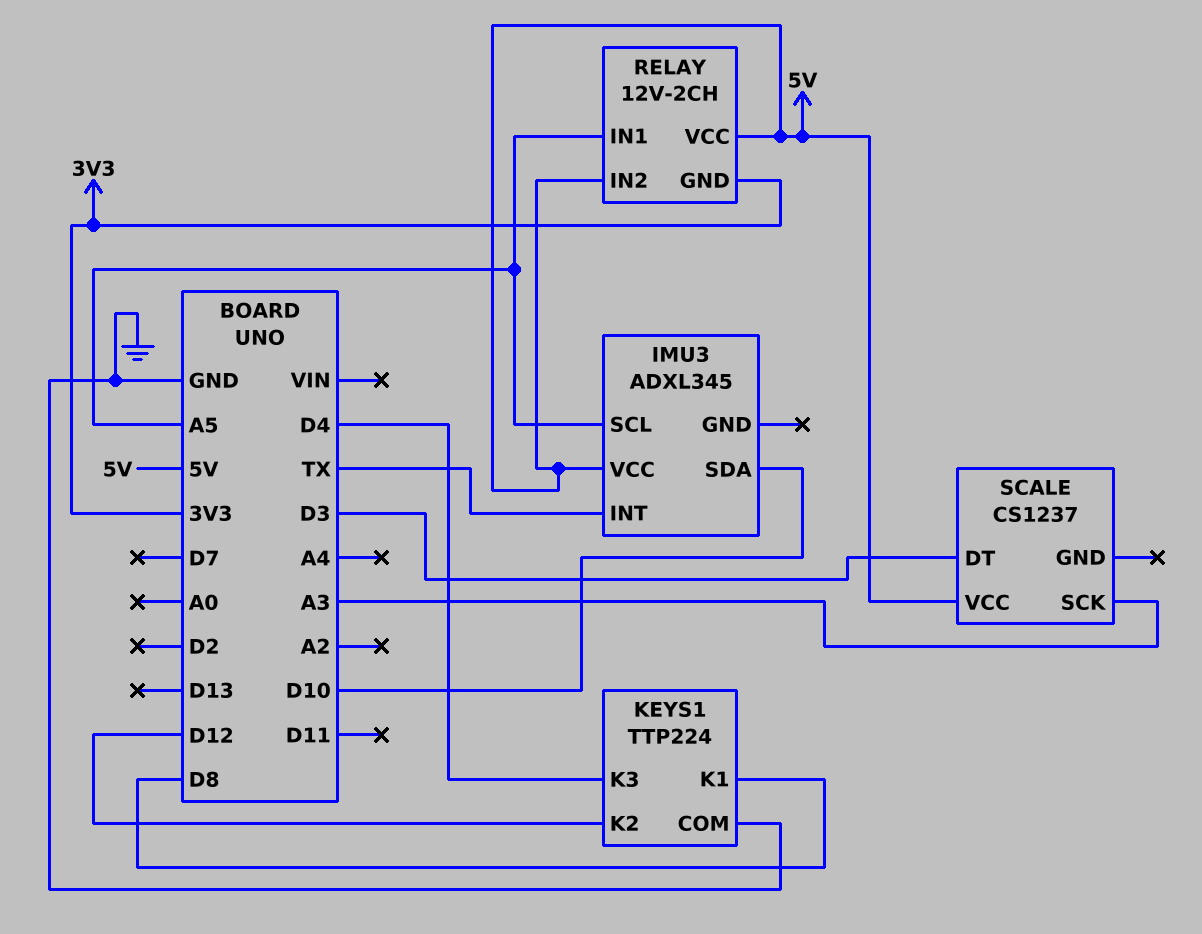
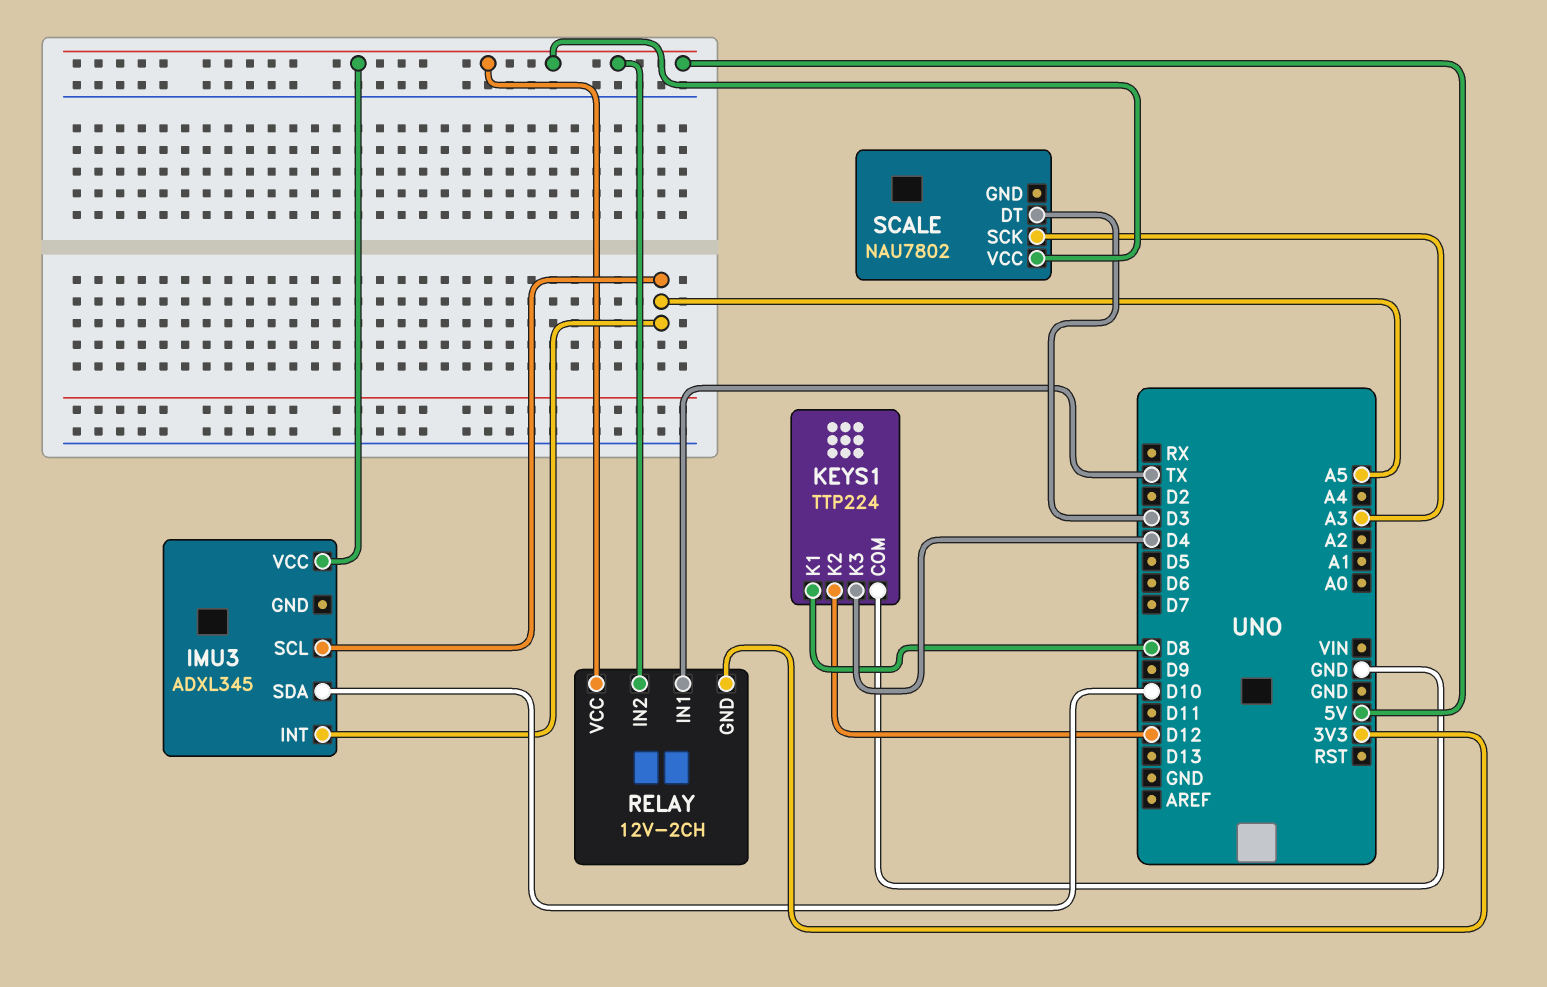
IMU3 pin INT: TX -> A5
RELAY pin IN1: A5 -> TX
SCALE: CS1237 -> NAU7802

